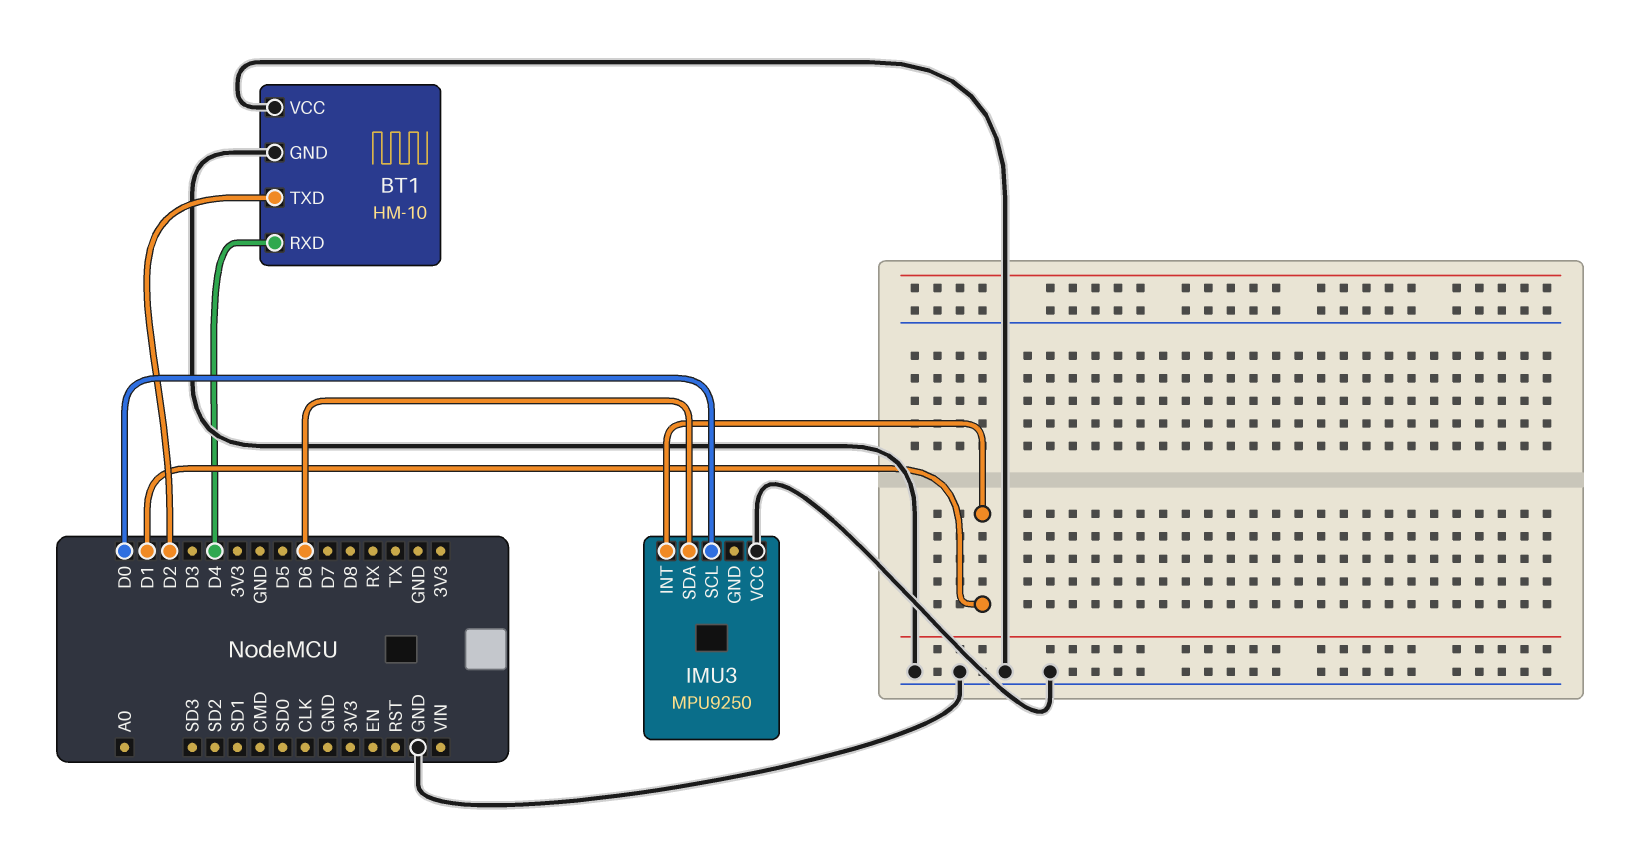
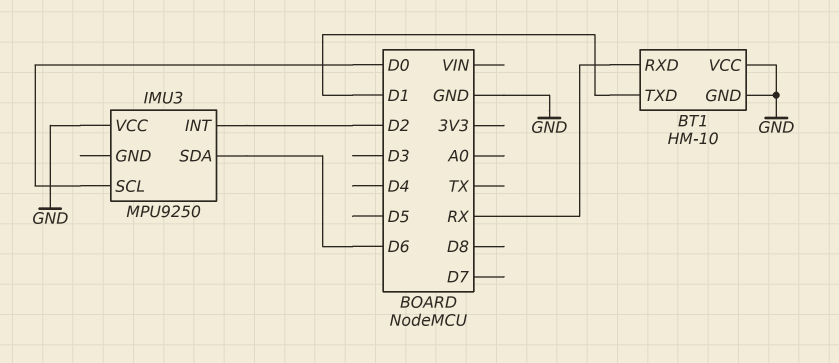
BT1 pin RXD: D4 -> RX
BT1 pin TXD: D2 -> D1
IMU3 pin INT: D1 -> D2

